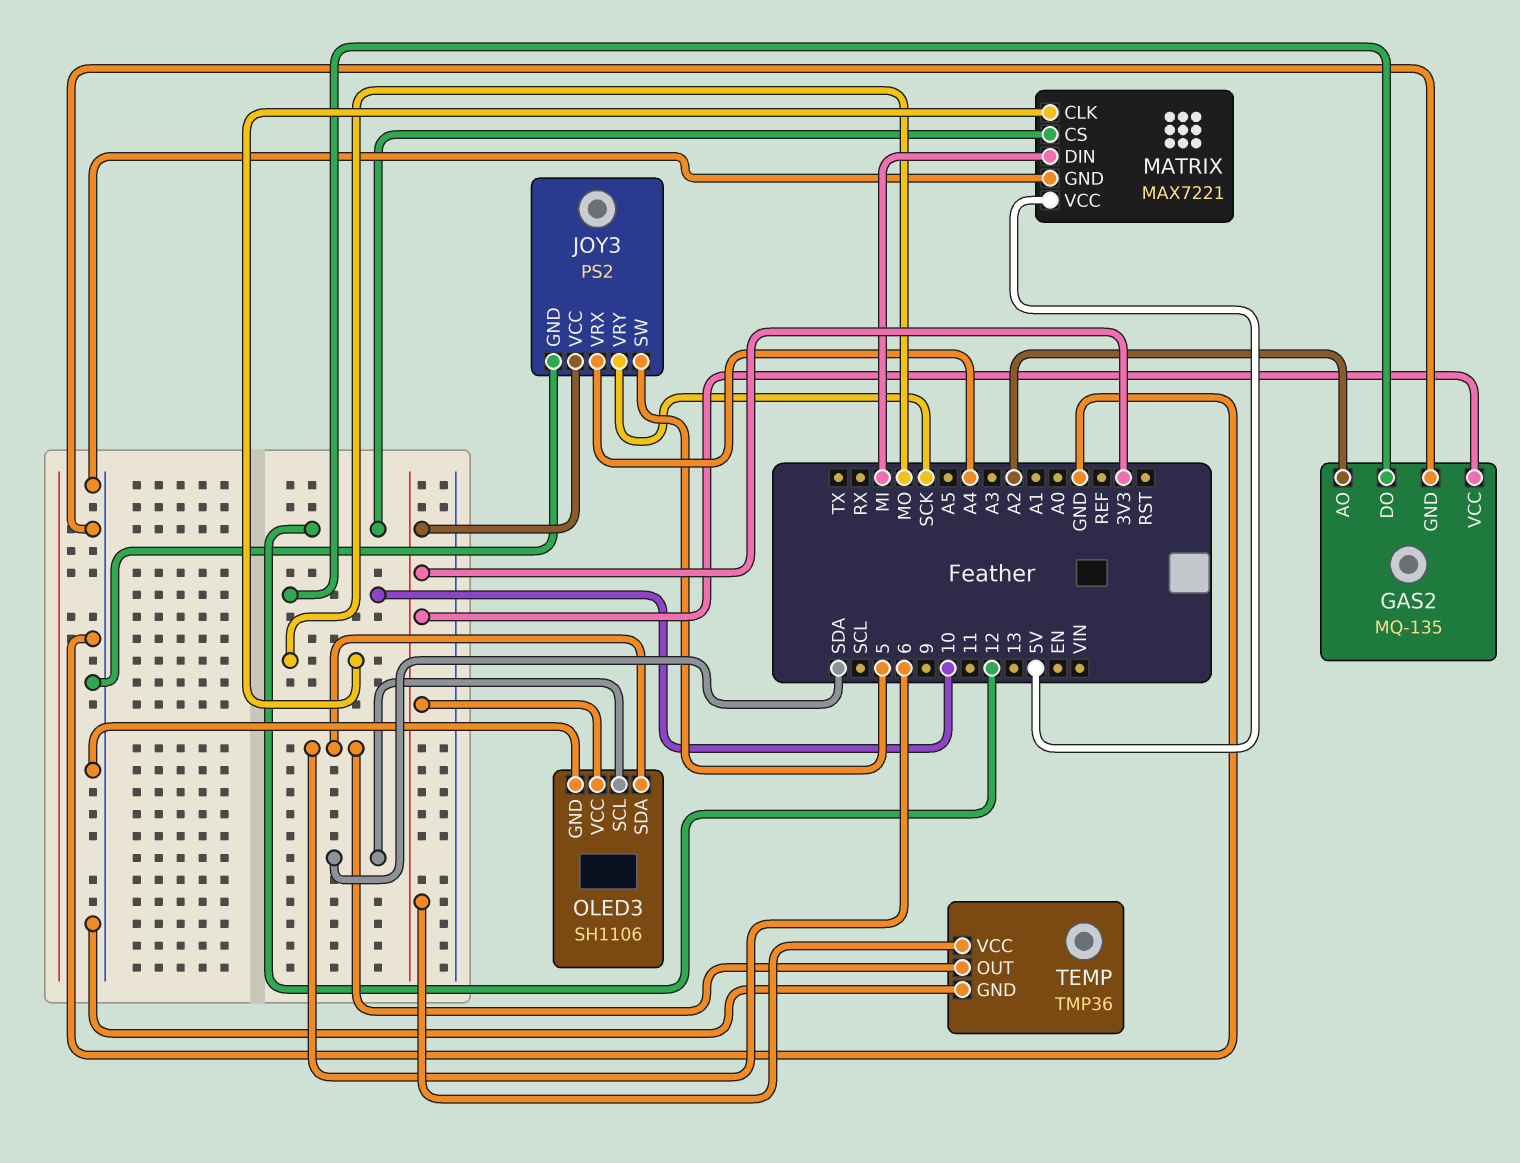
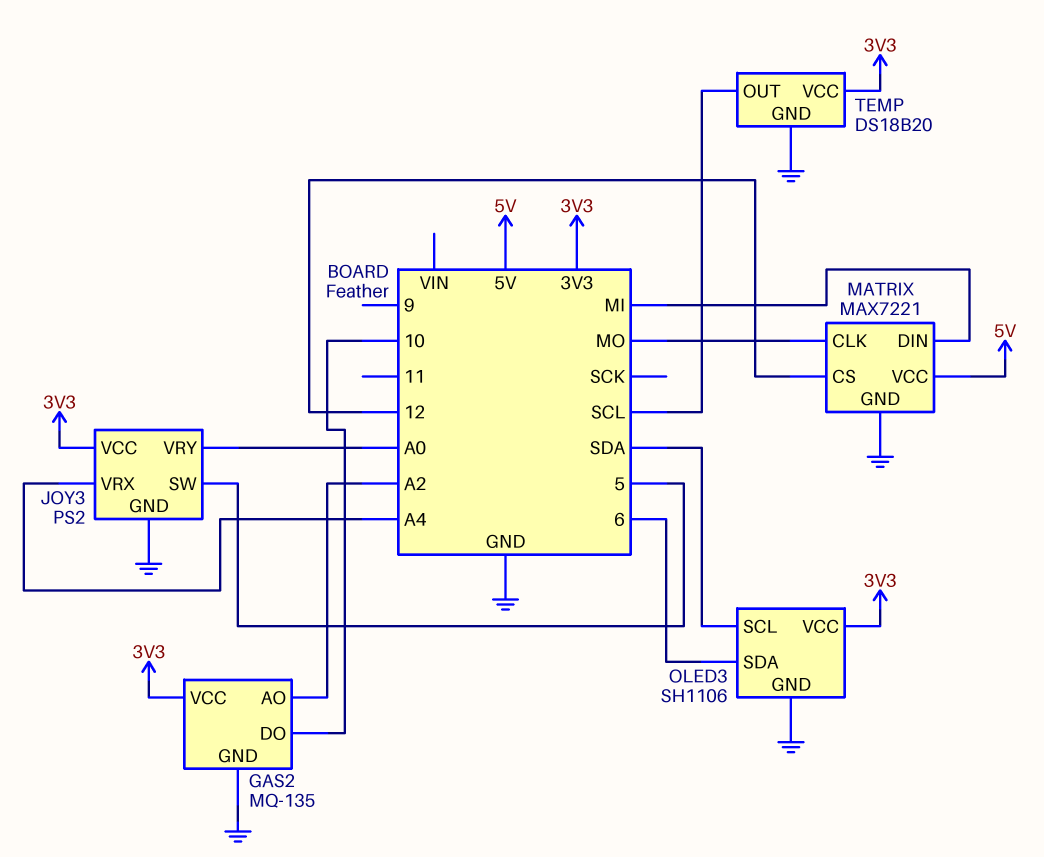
JOY3 pin VRY: SCK -> A0
TEMP: TMP36 -> DS18B20
TEMP pin OUT: 6 -> SCL

